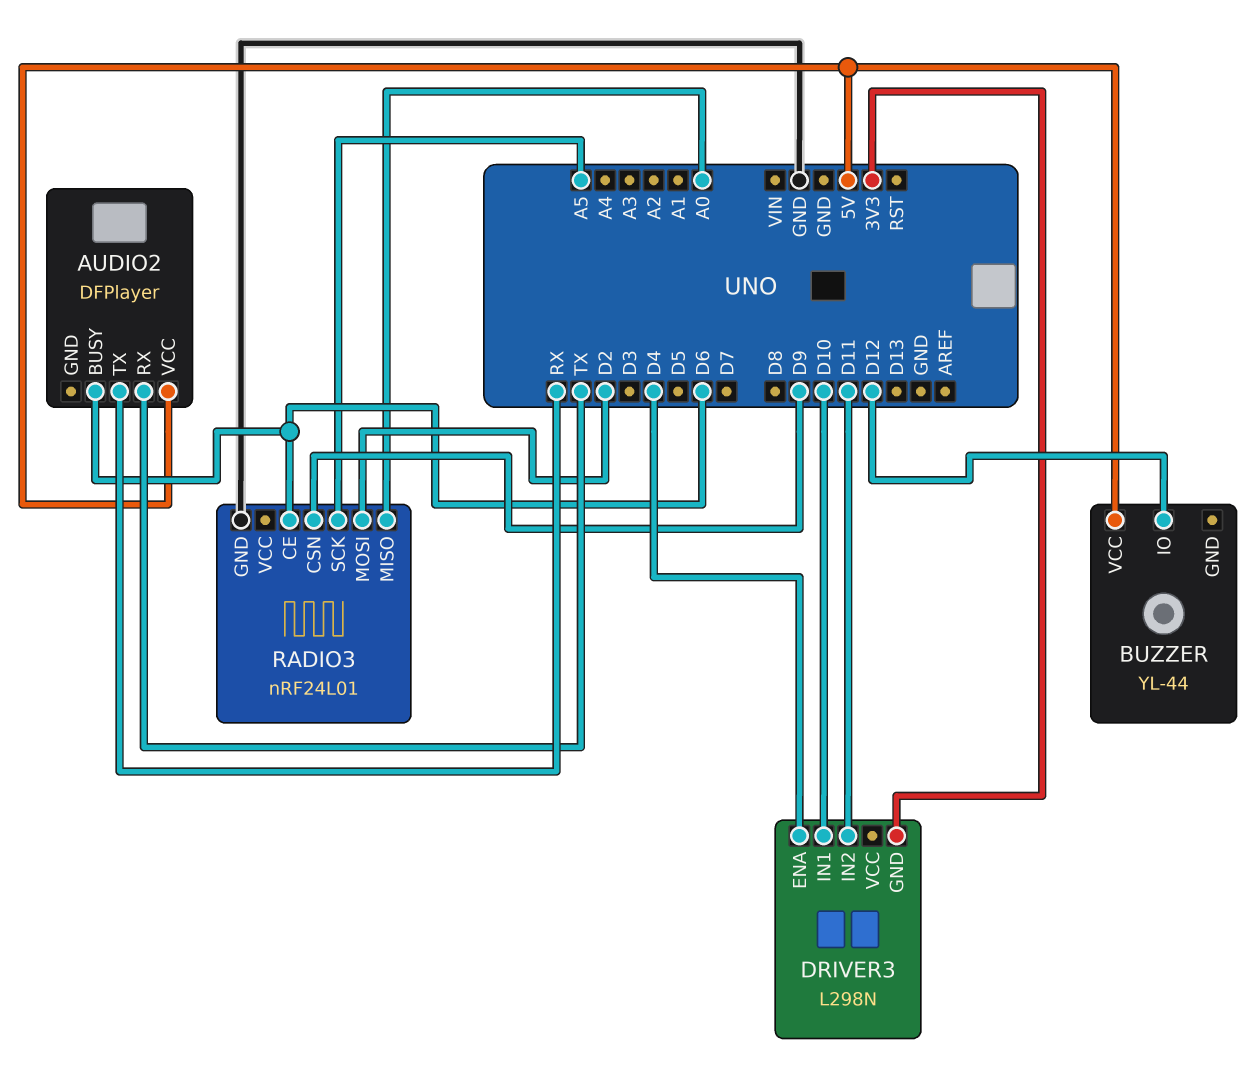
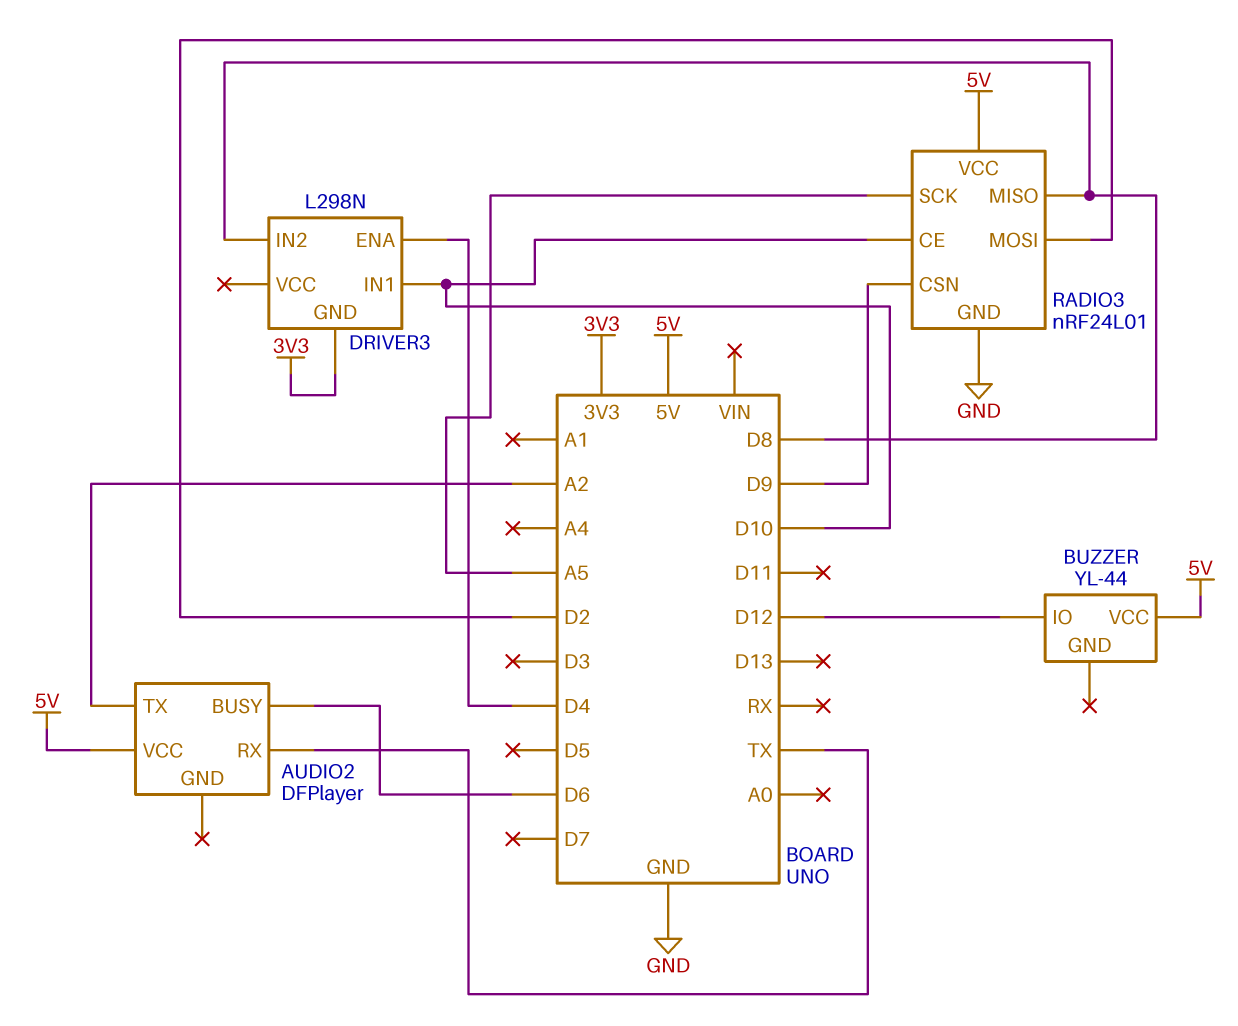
AUDIO2 pin TX: RX -> A2
DRIVER3 pin IN2: D11 -> D8
RADIO3 pin CE: D6 -> D10
RADIO3 pin MISO: A0 -> D8
RADIO3 pin VCC: none -> 5V

